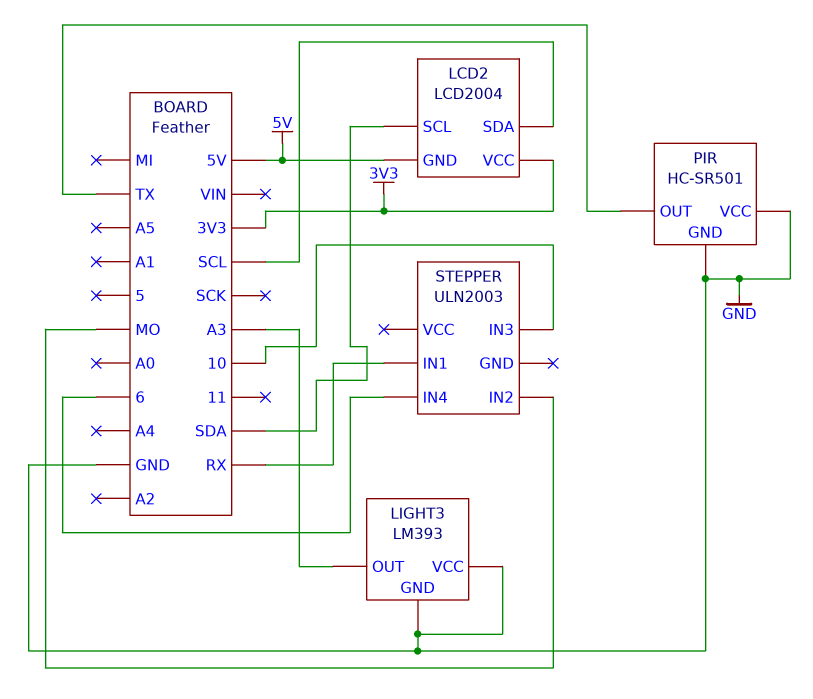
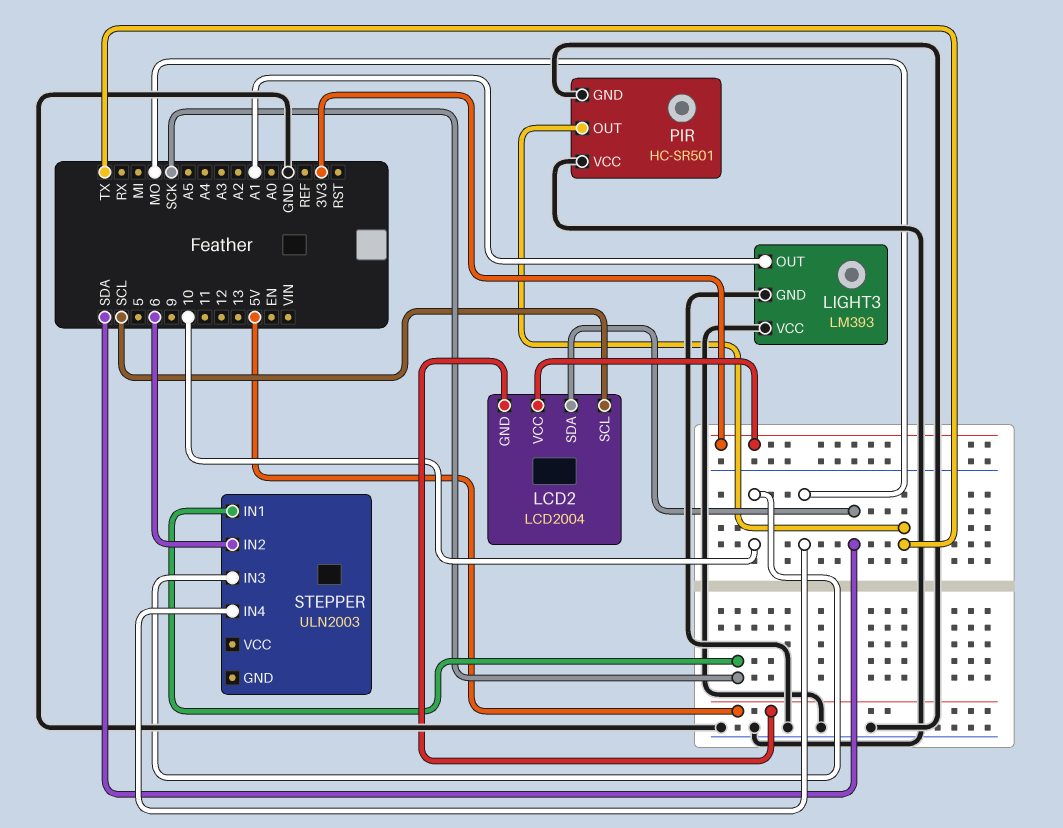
LCD2 pin SCL: SDA -> SCL
LCD2 pin SDA: SCL -> SDA
LIGHT3 pin OUT: A3 -> A1
STEPPER pin IN1: RX -> SCK
STEPPER pin IN2: MO -> 6
STEPPER pin IN4: 6 -> MO

